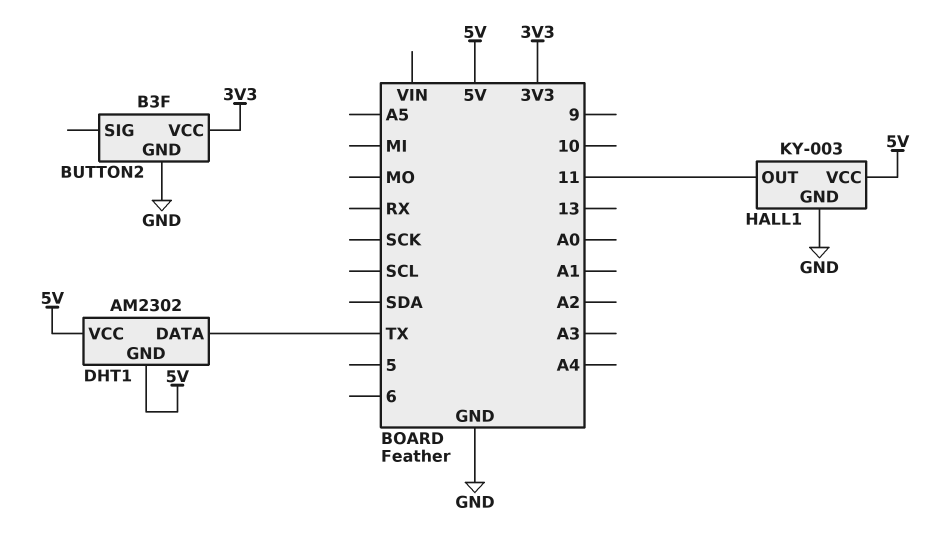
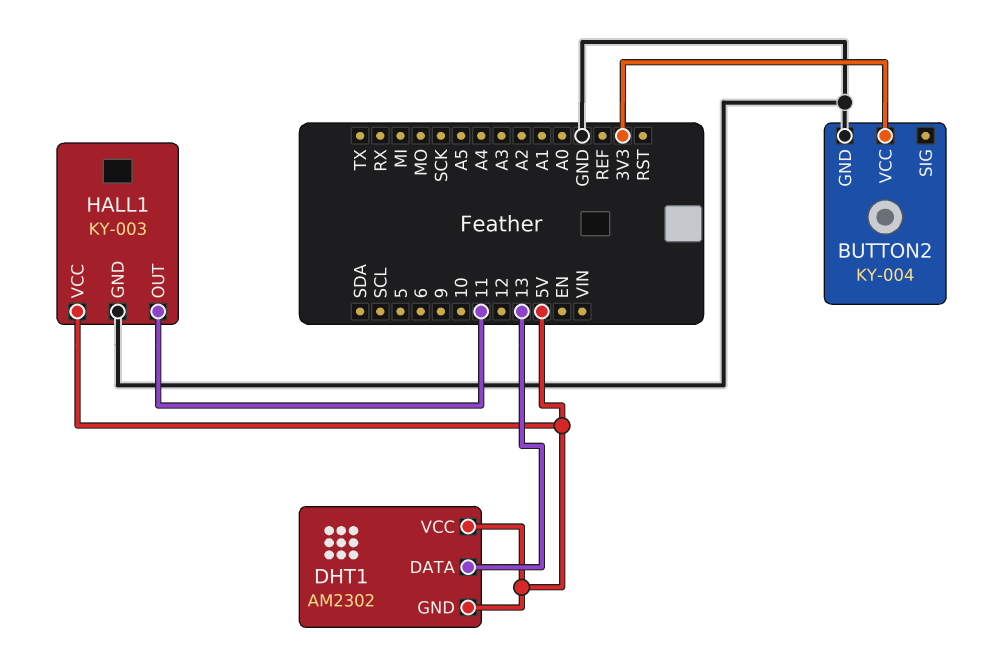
BUTTON2: B3F -> KY-004
DHT1 pin DATA: TX -> 13

